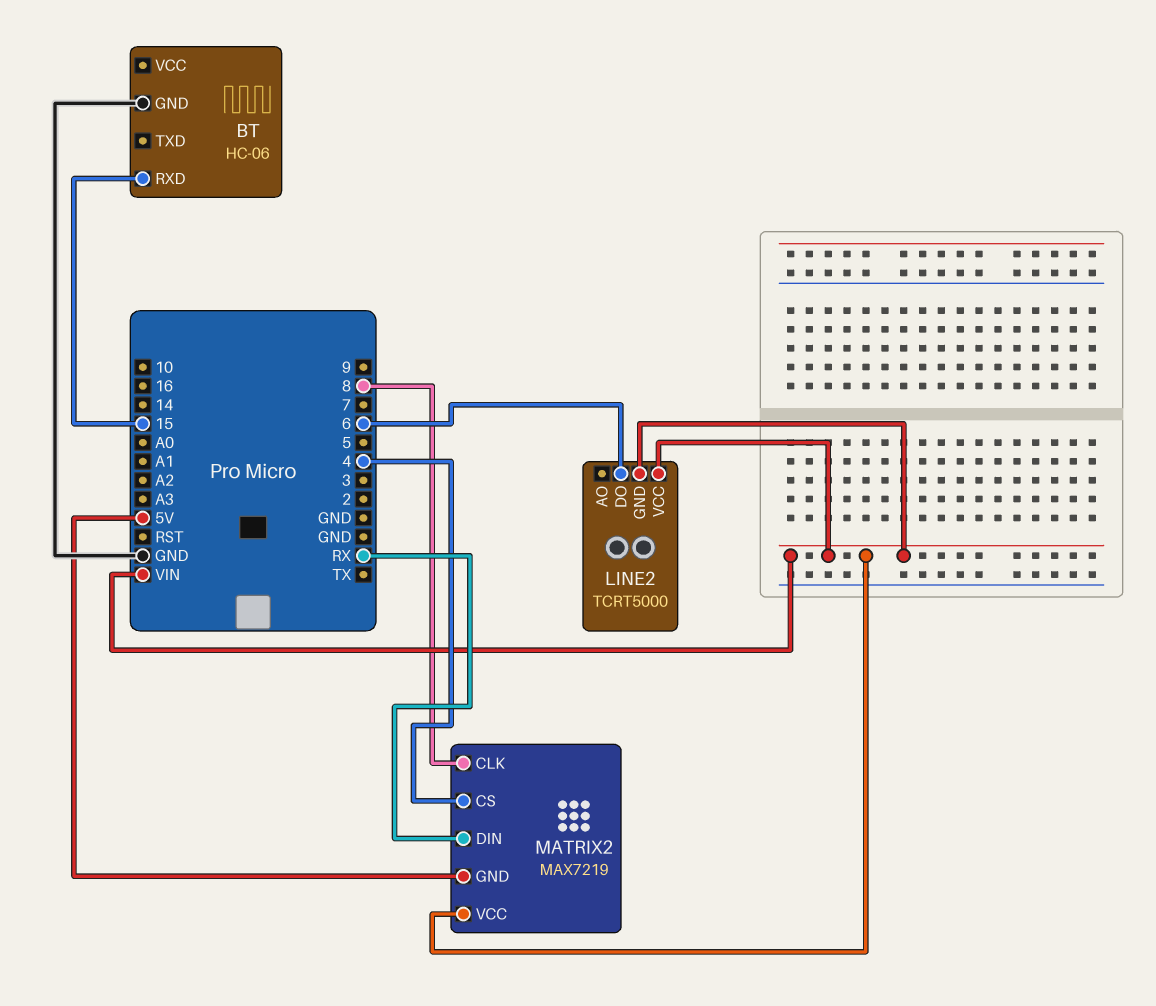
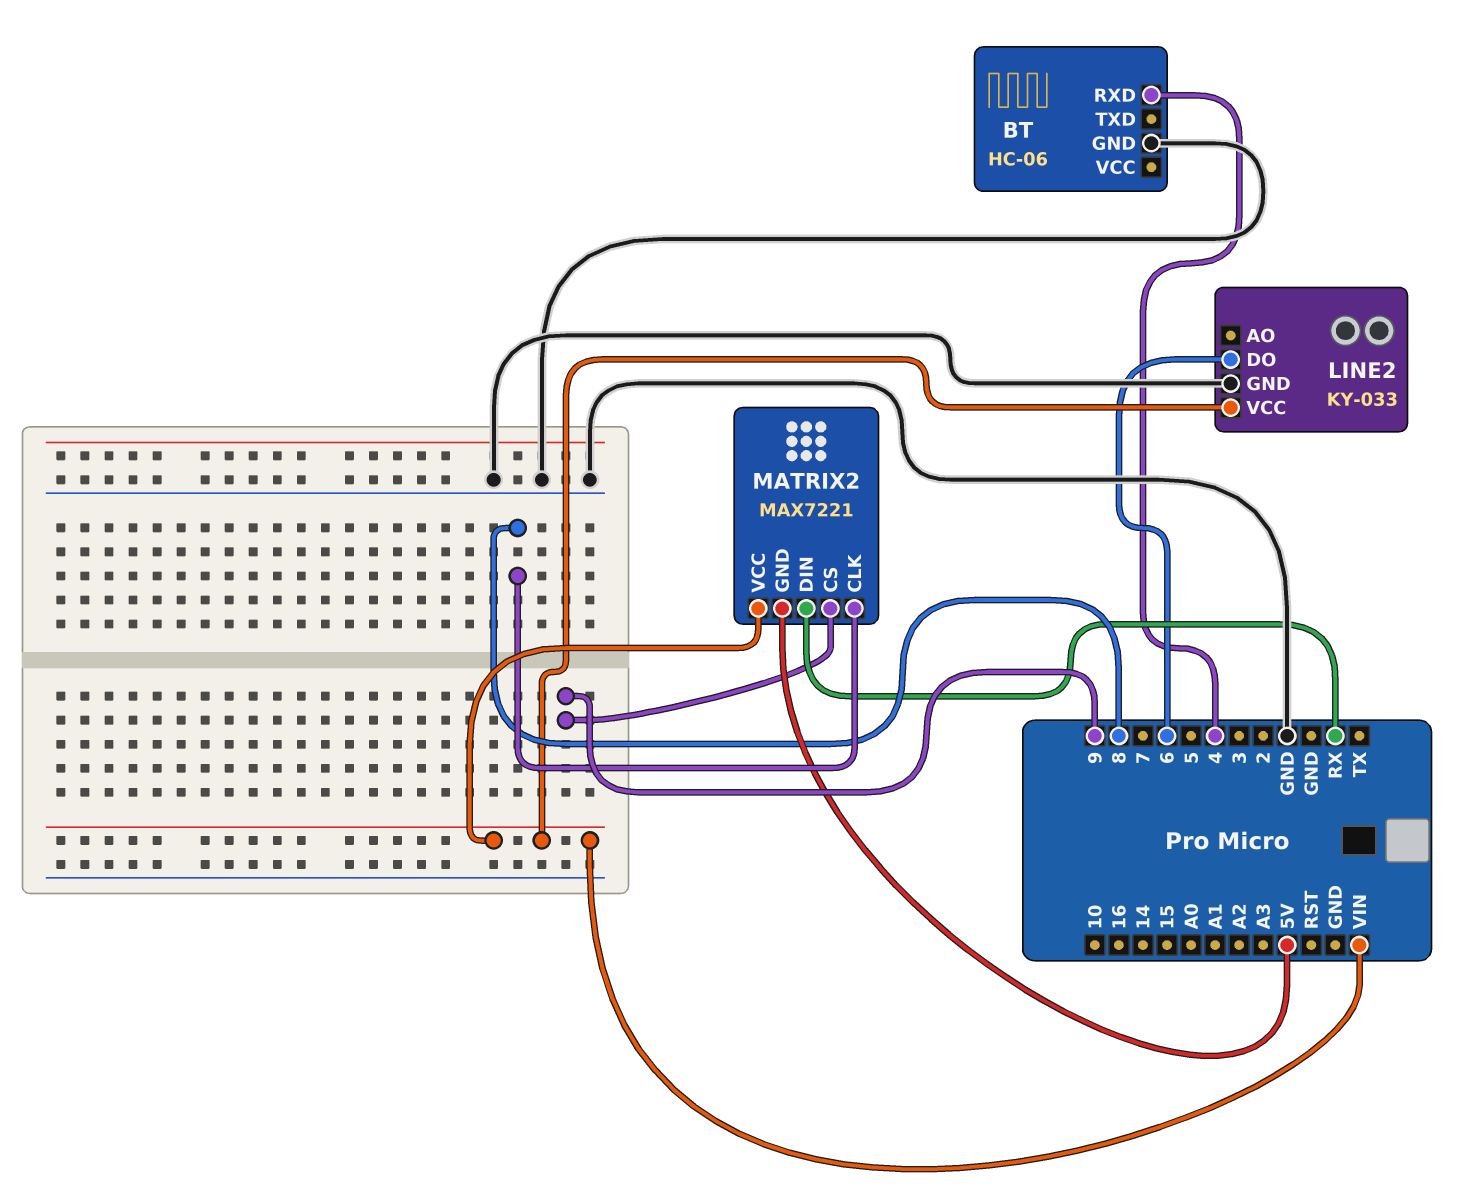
BT pin RXD: 15 -> 4
LINE2: TCRT5000 -> KY-033
LINE2 pin GND: VIN -> GND
MATRIX2: MAX7219 -> MAX7221
MATRIX2 pin CS: 4 -> 9

